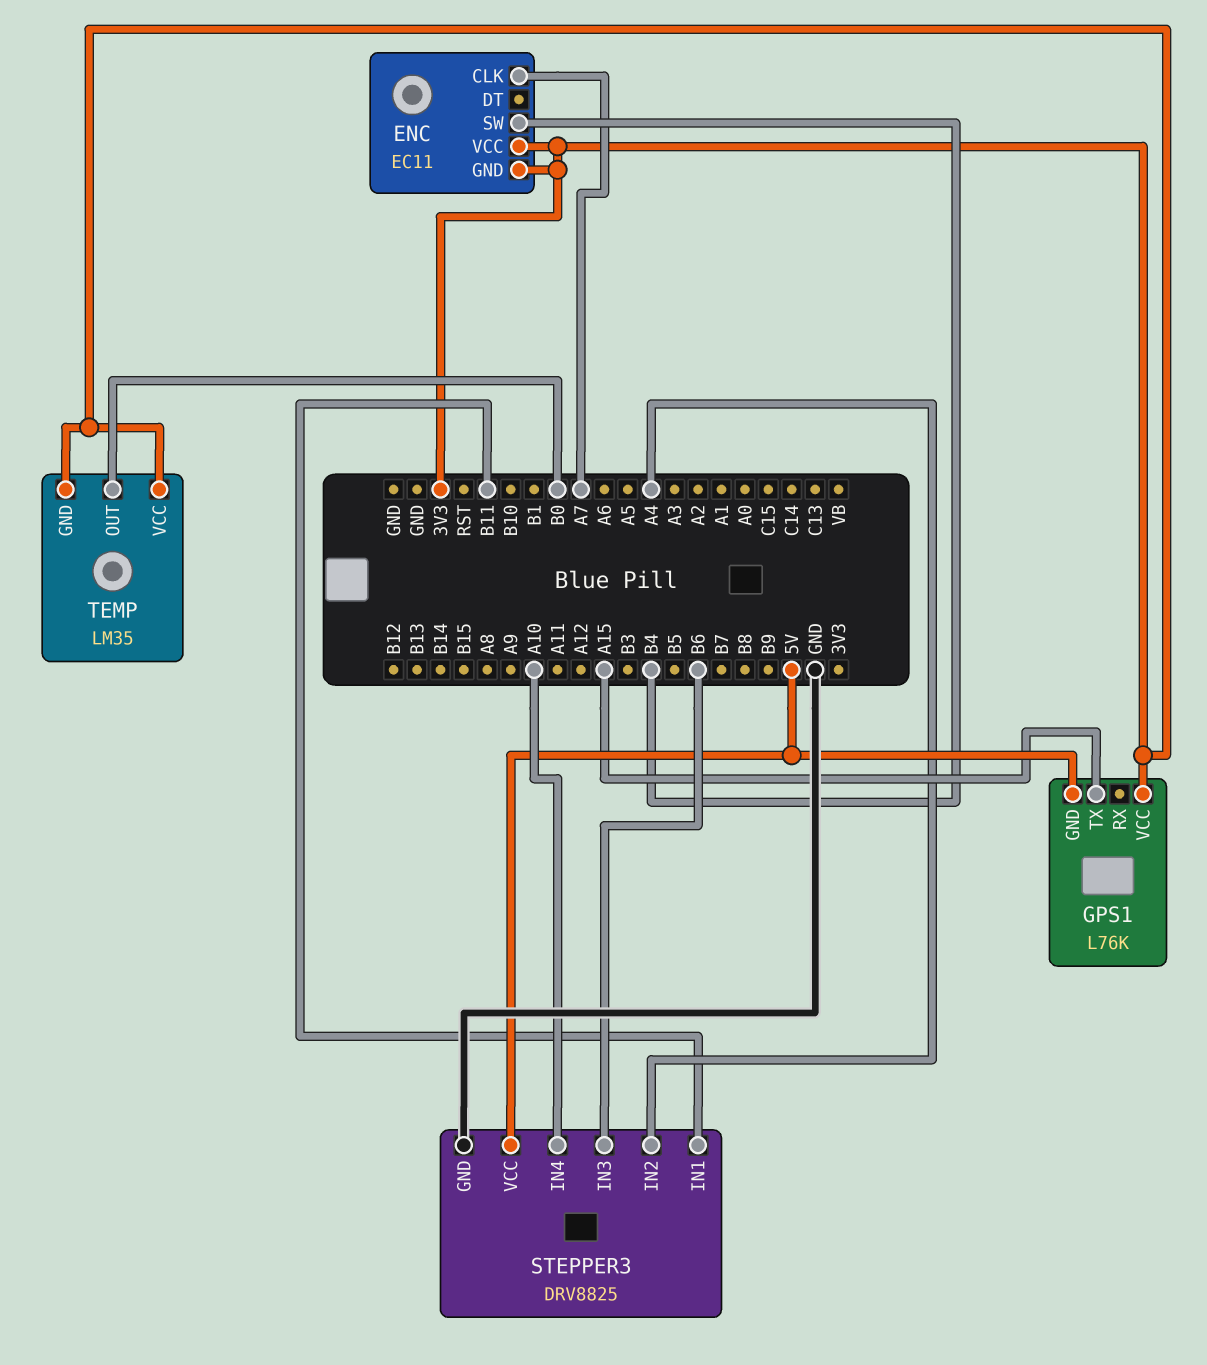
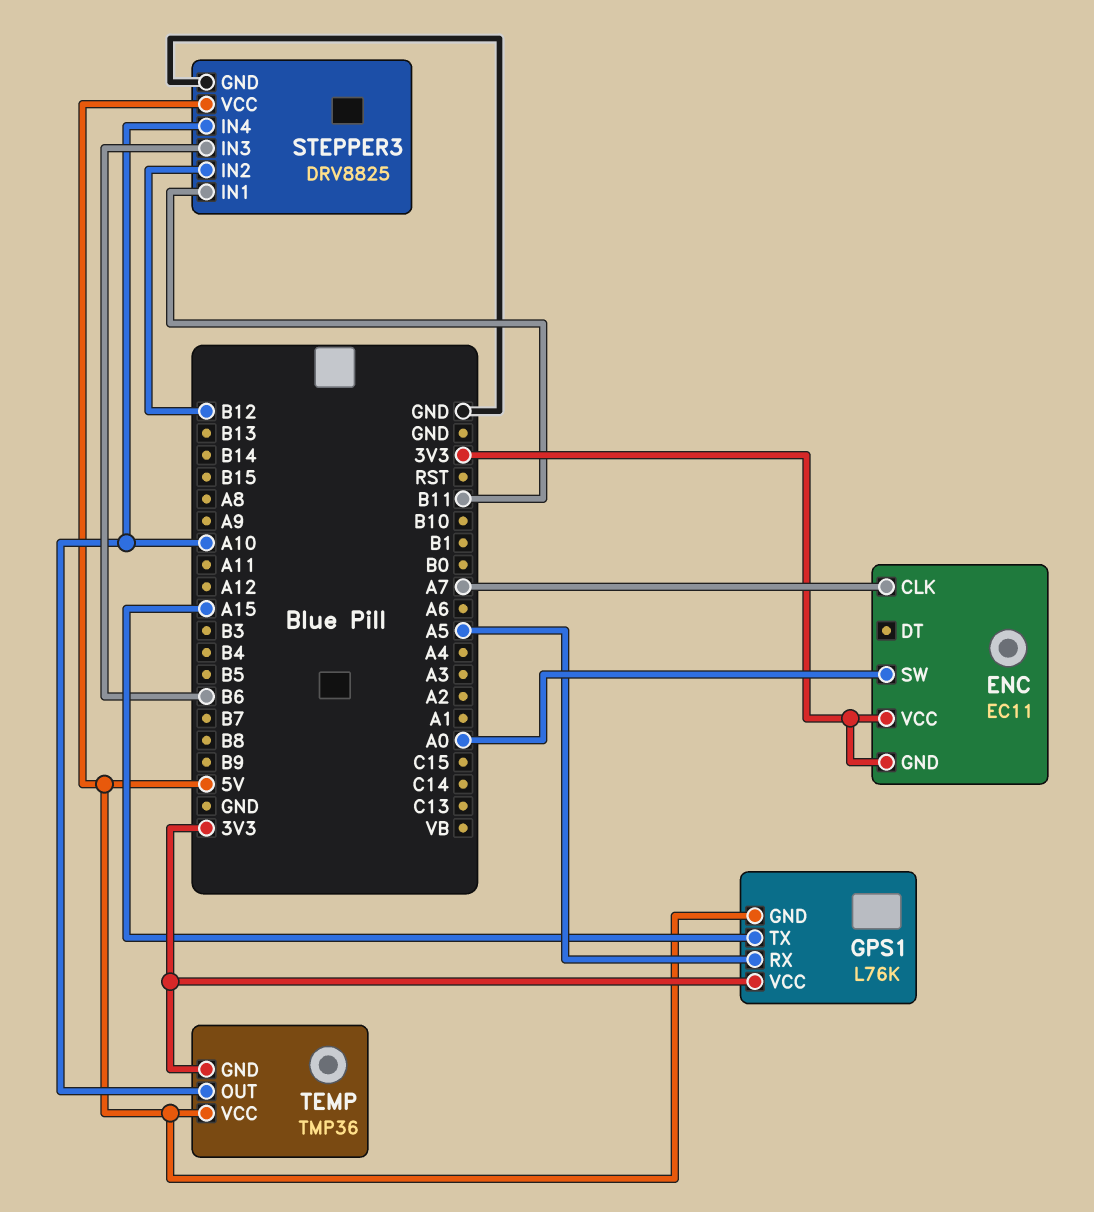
ENC pin SW: B4 -> A0
GPS1 pin RX: none -> A5
STEPPER3 pin IN2: A4 -> B12
TEMP: LM35 -> TMP36
TEMP pin OUT: B0 -> A10
TEMP pin VCC: 3V3 -> 5V

